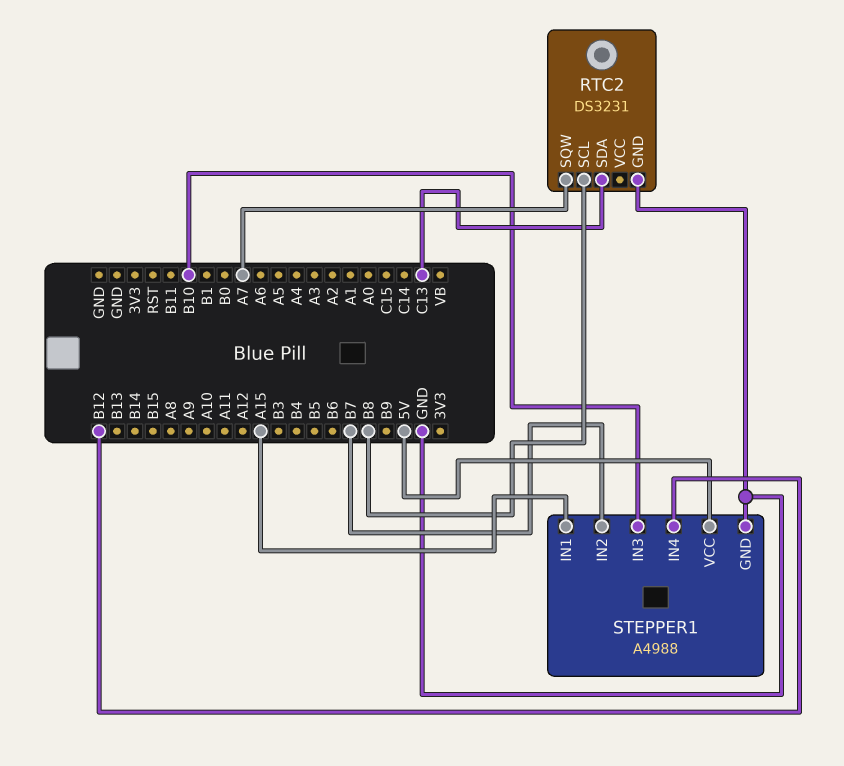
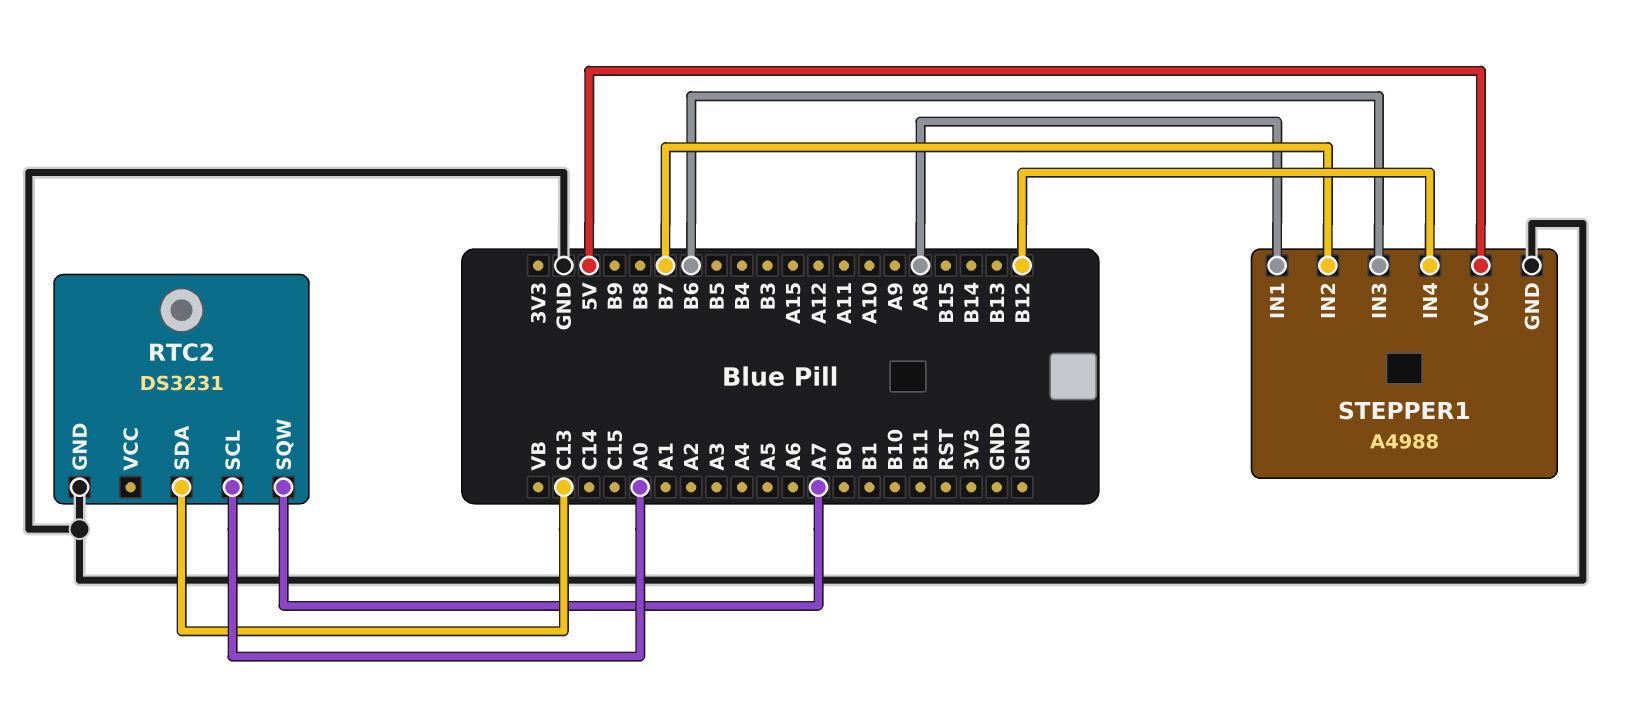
RTC2 pin SCL: B8 -> A0
STEPPER1 pin IN1: A15 -> A8
STEPPER1 pin IN3: B10 -> B6

